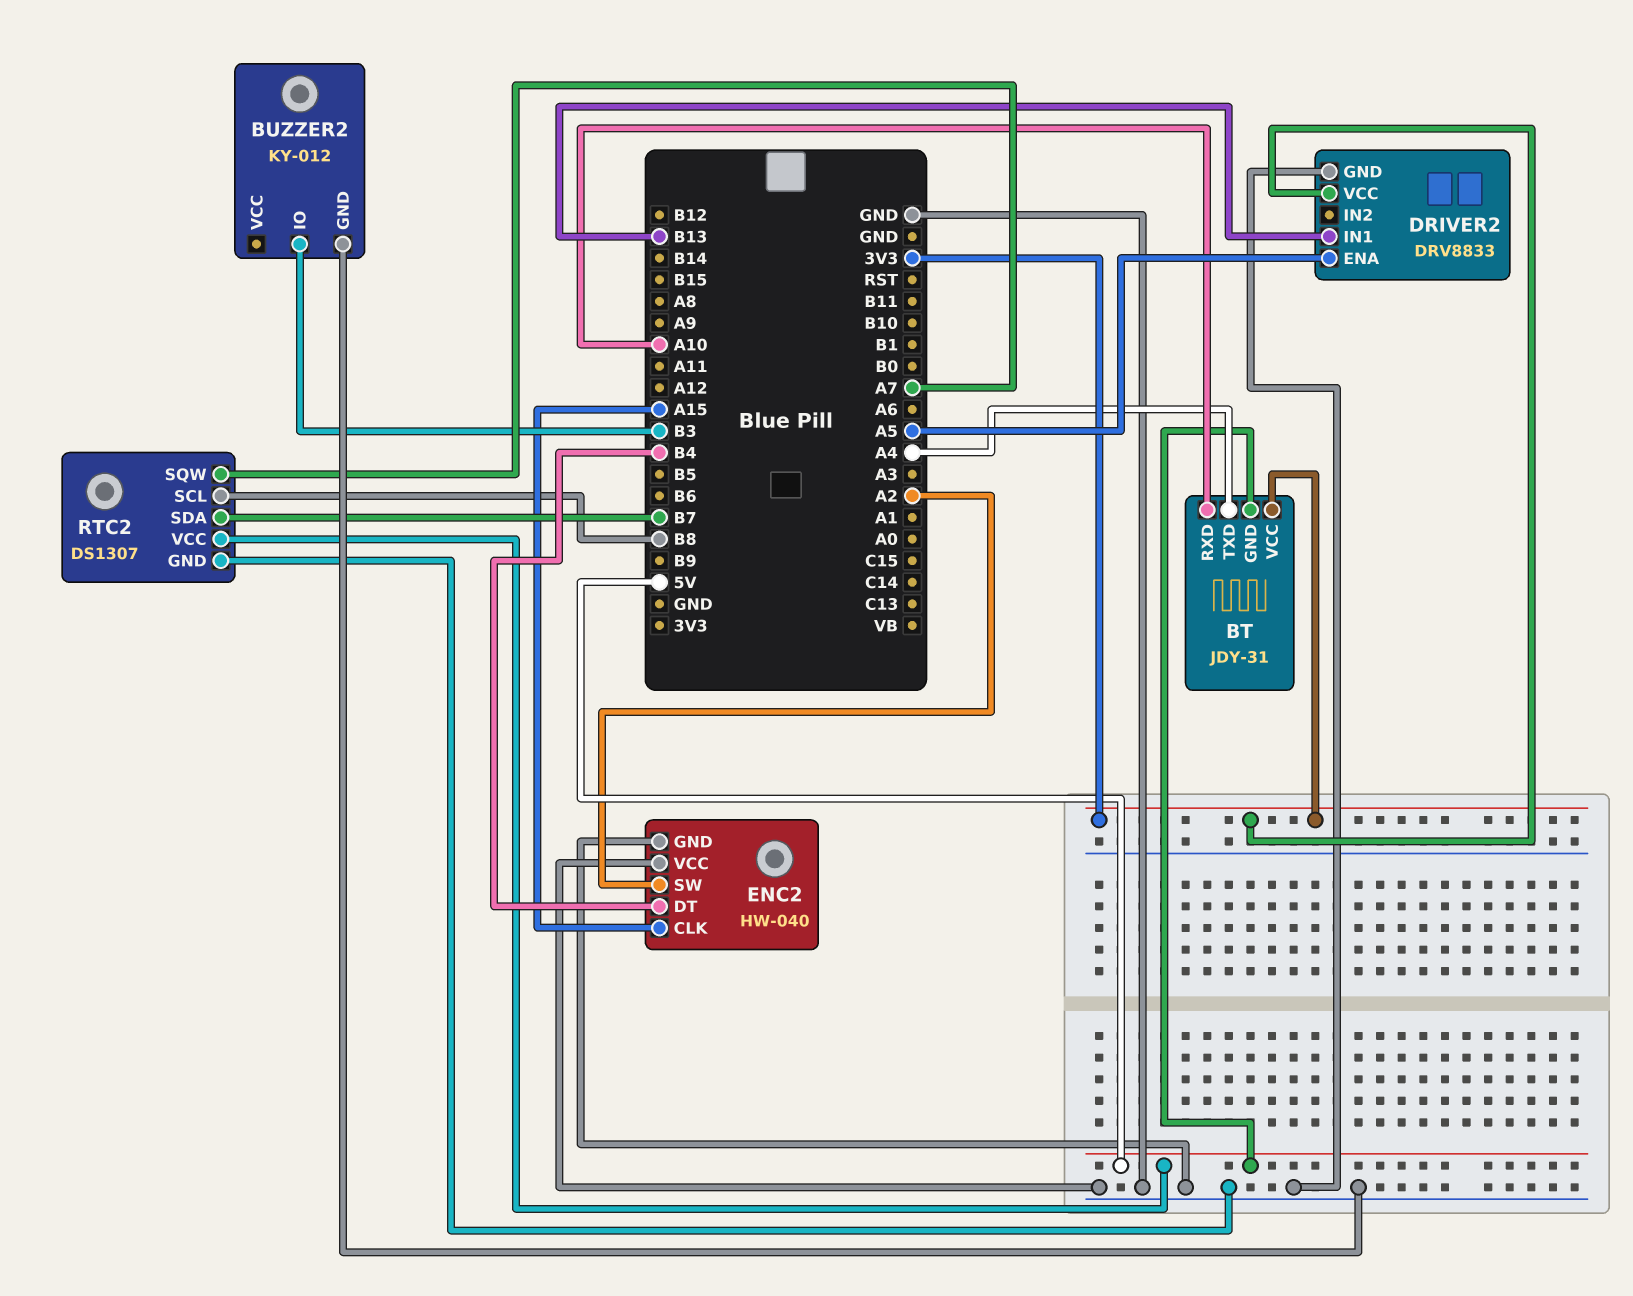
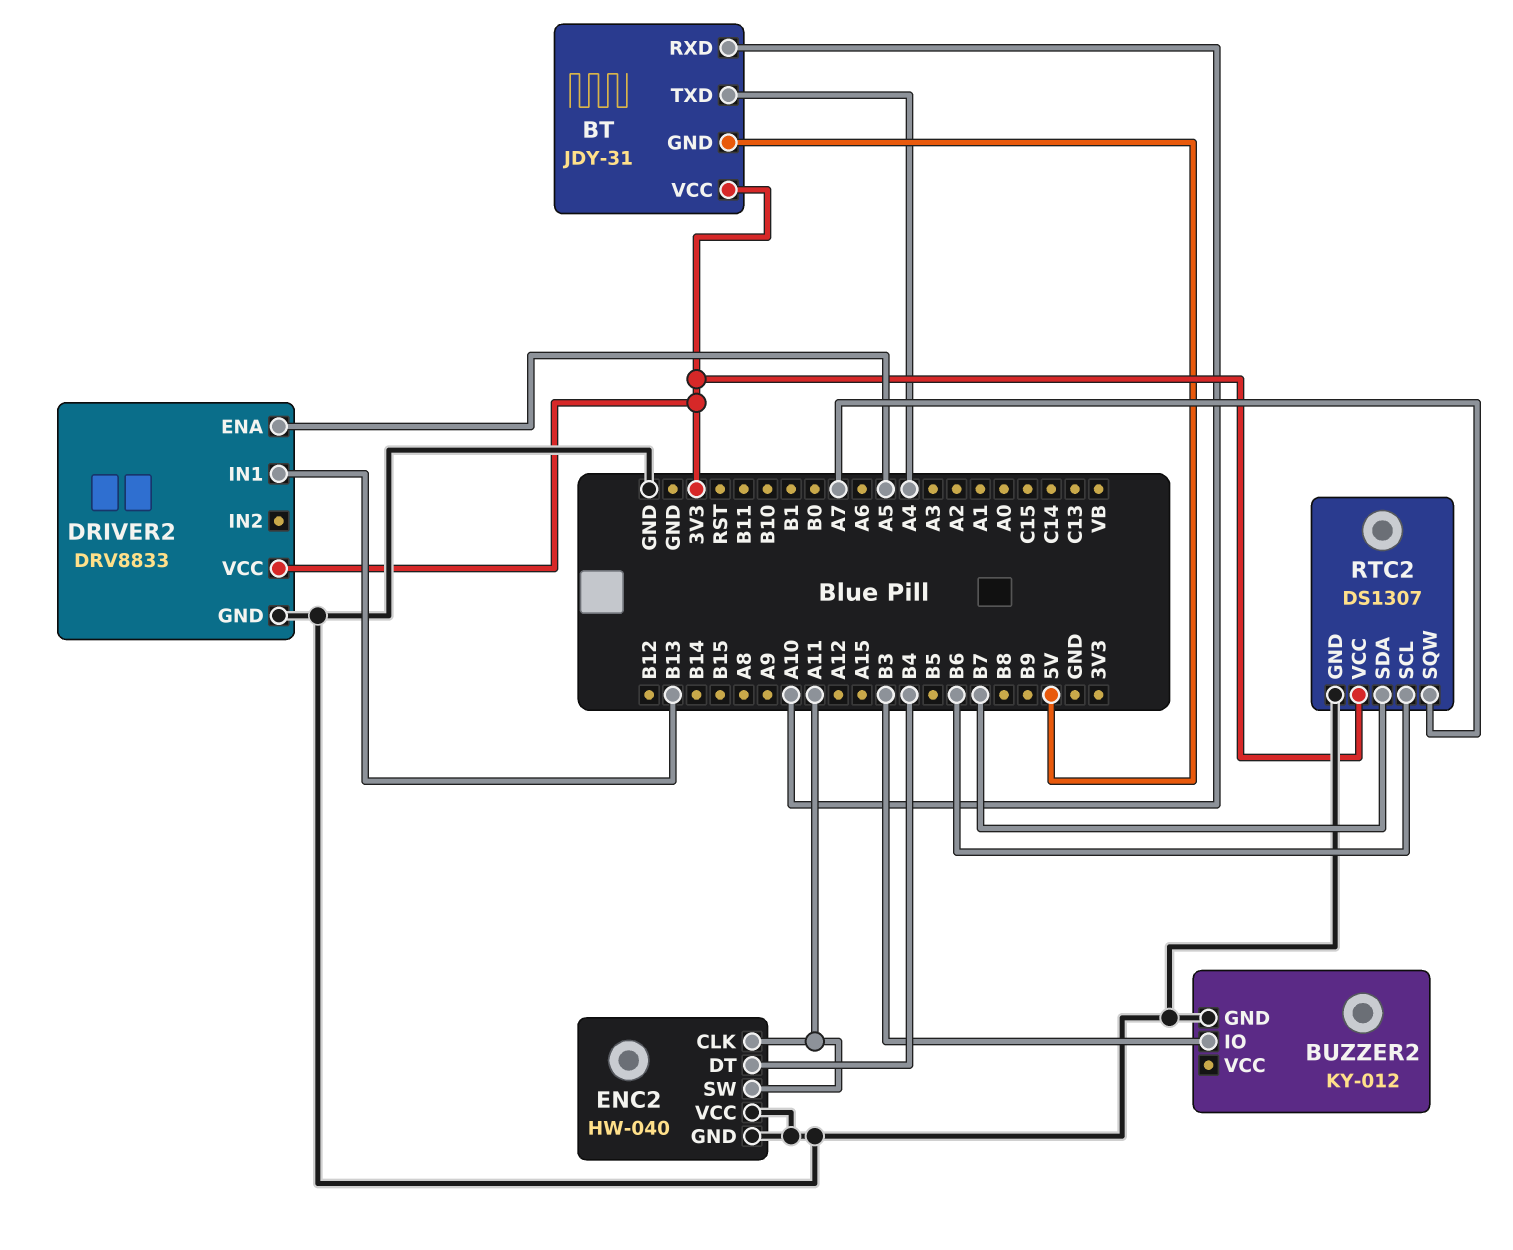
ENC2 pin CLK: A15 -> A11
ENC2 pin SW: A2 -> A11
RTC2 pin SCL: B8 -> B6
RTC2 pin VCC: 5V -> 3V3

